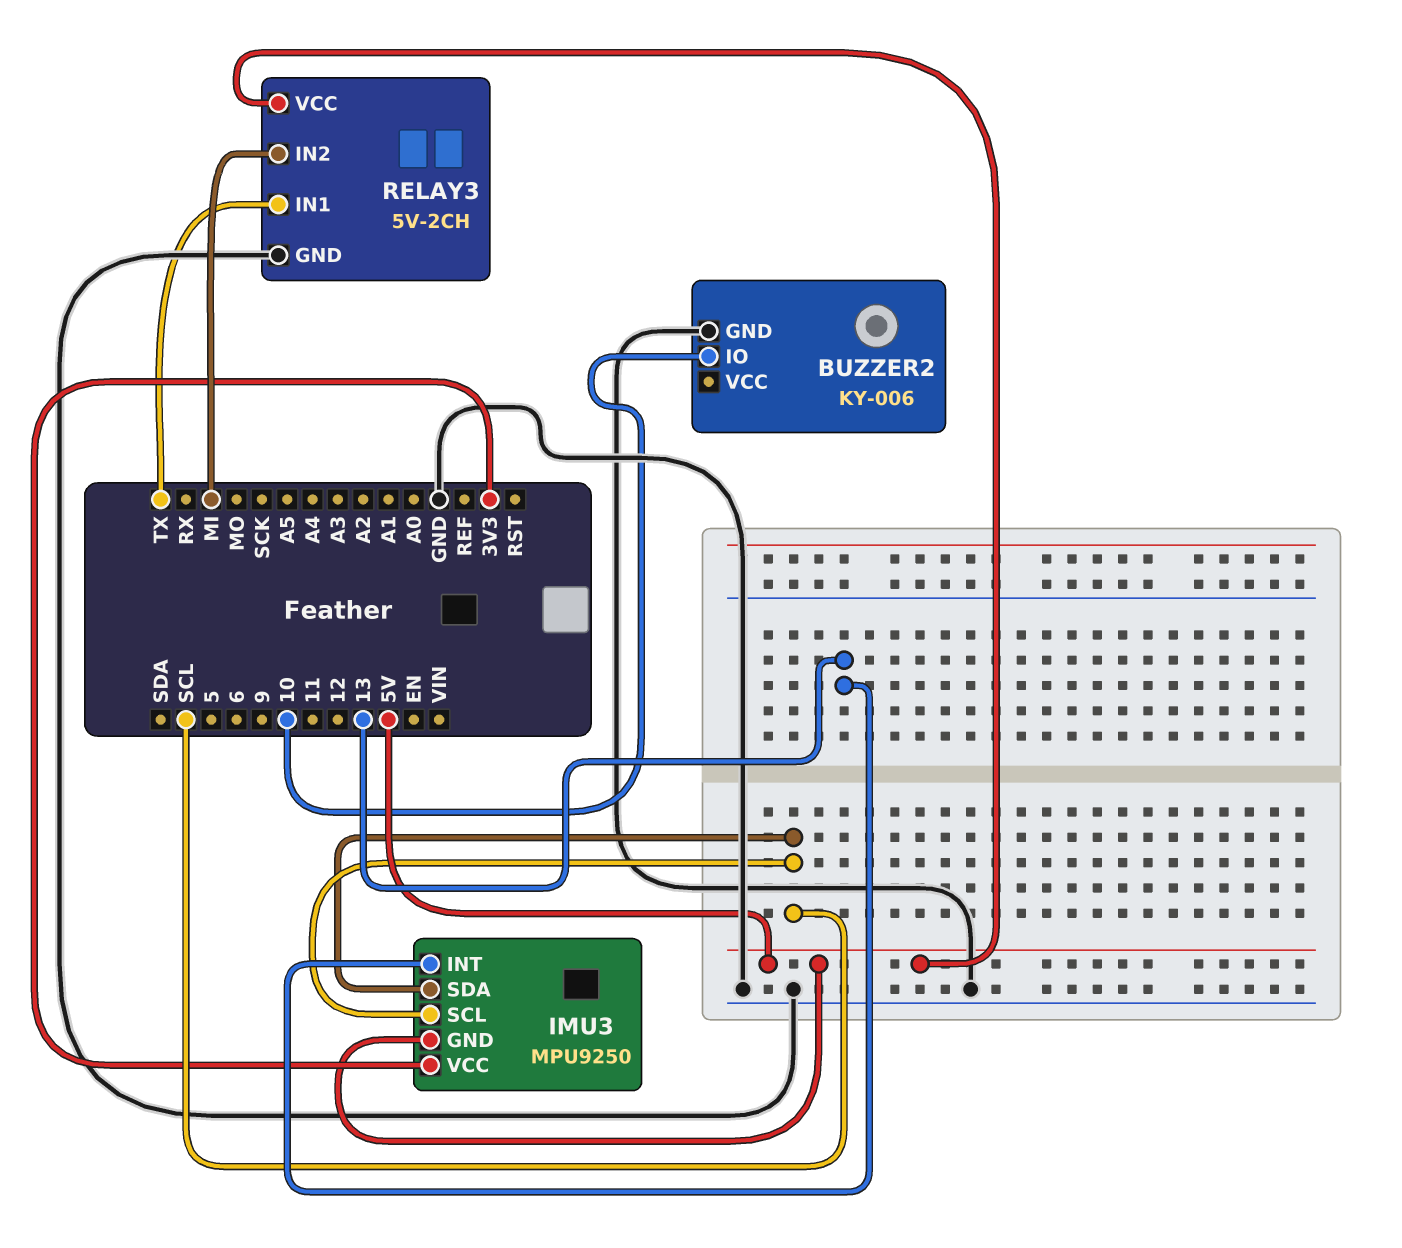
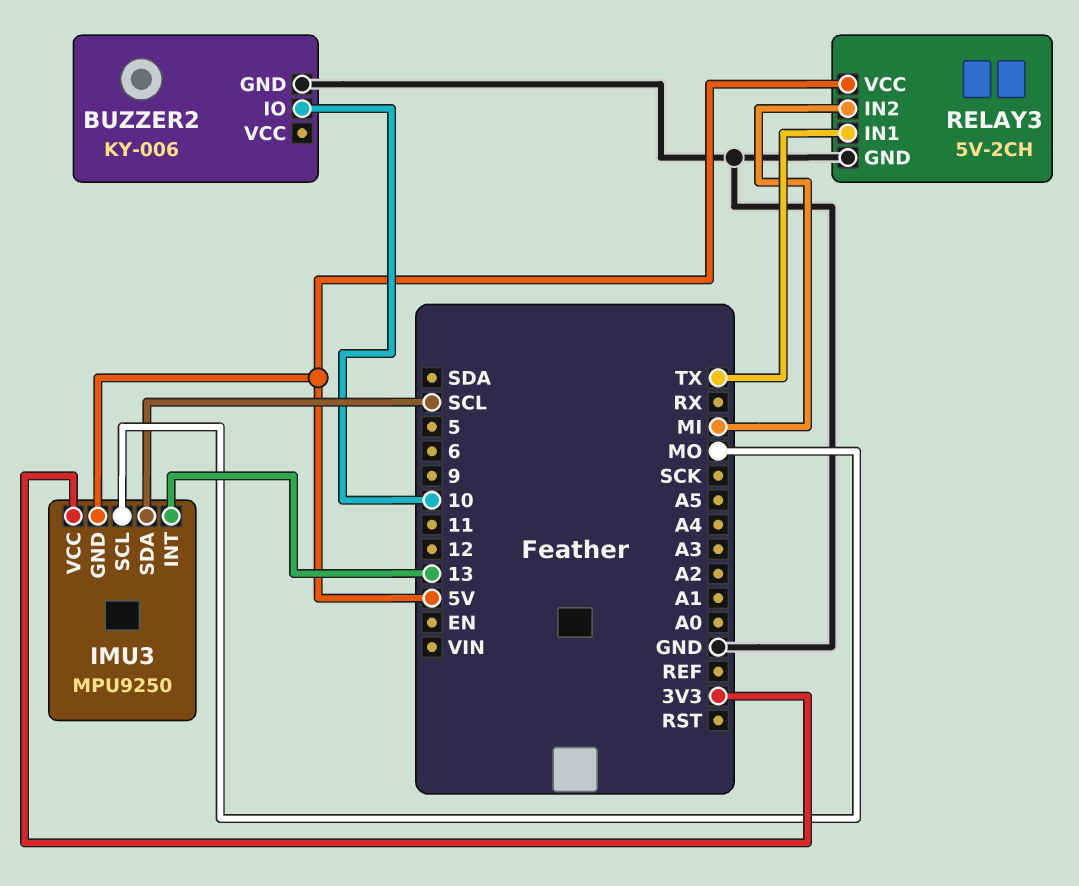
IMU3 pin SCL: SCL -> MO

